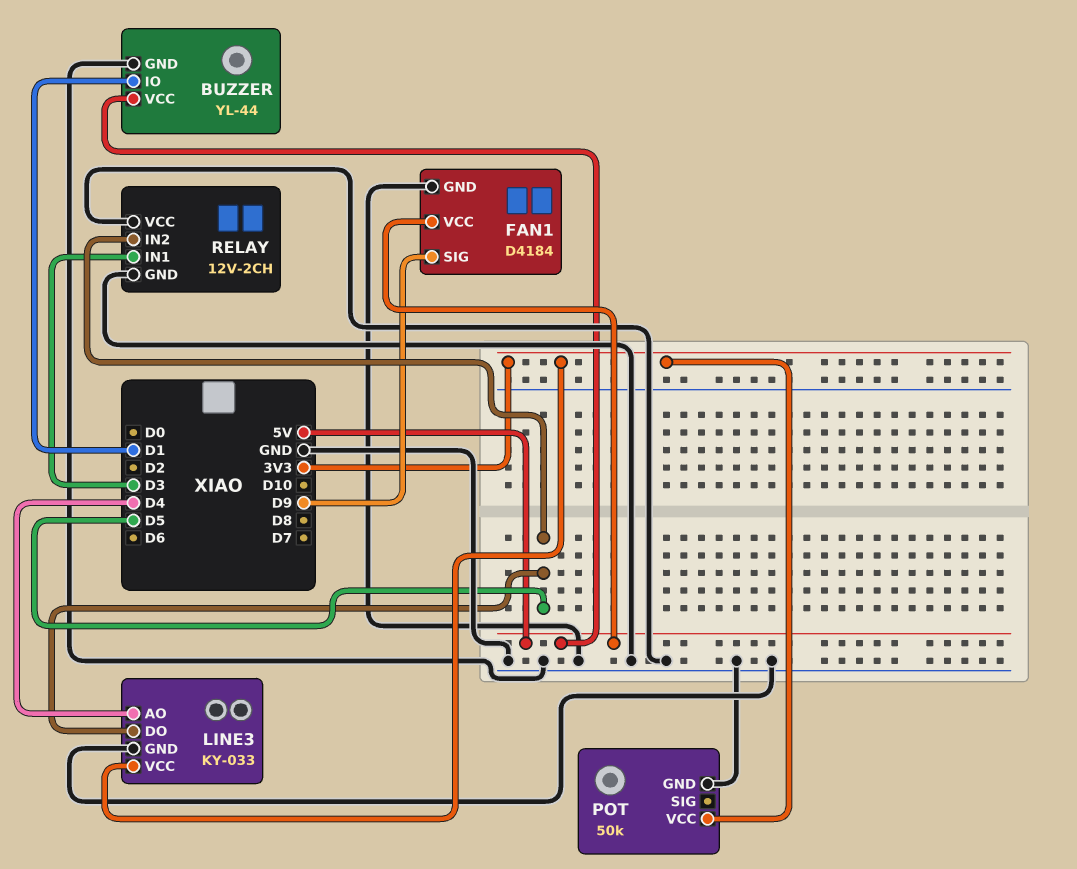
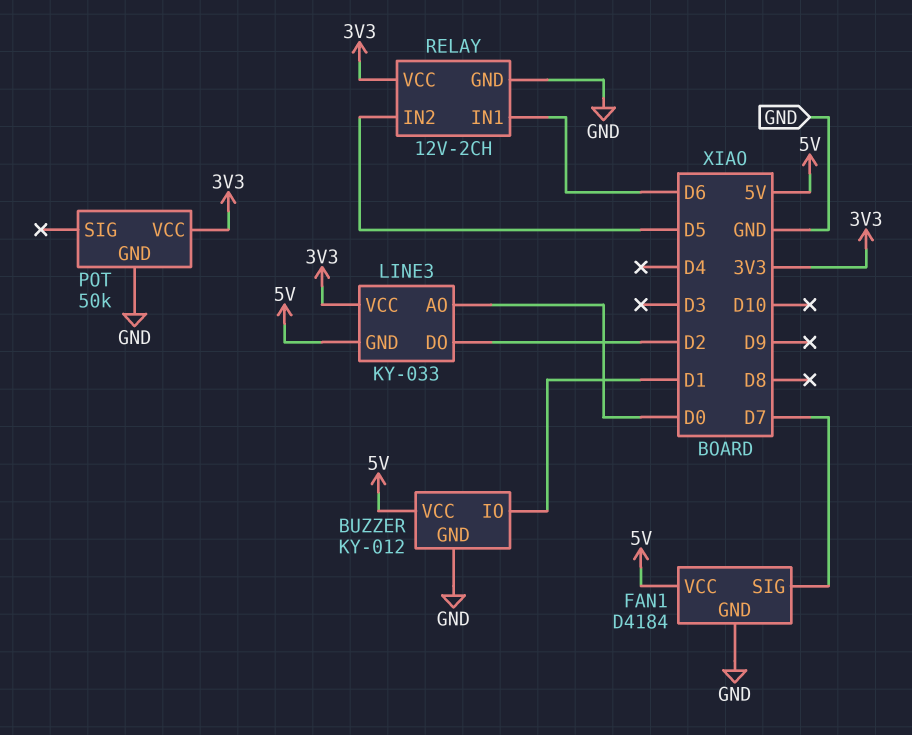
BUZZER: YL-44 -> KY-012
FAN1 pin SIG: D9 -> D7
LINE3 pin AO: D4 -> D0
LINE3 pin DO: D5 -> D2
LINE3 pin GND: GND -> 5V
RELAY pin IN1: D3 -> D6
RELAY pin VCC: GND -> 3V3

